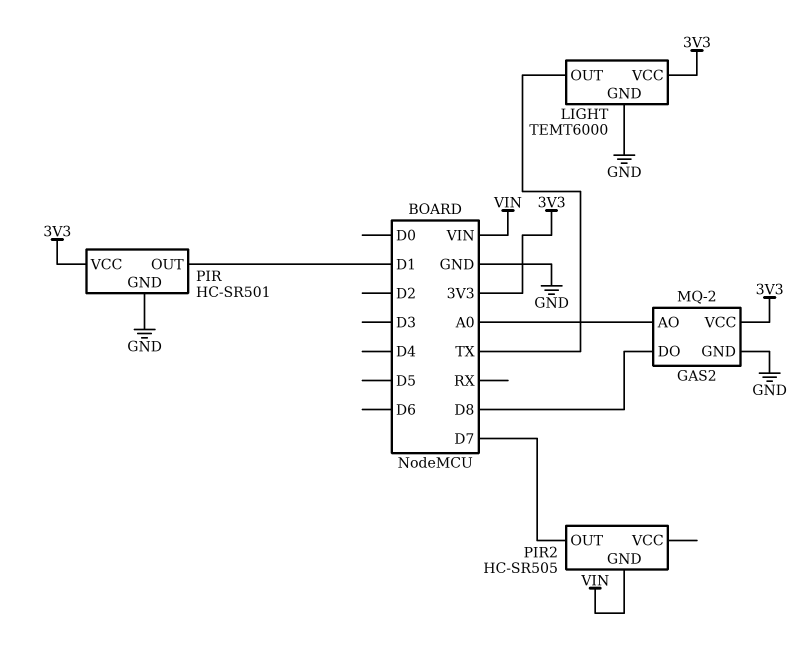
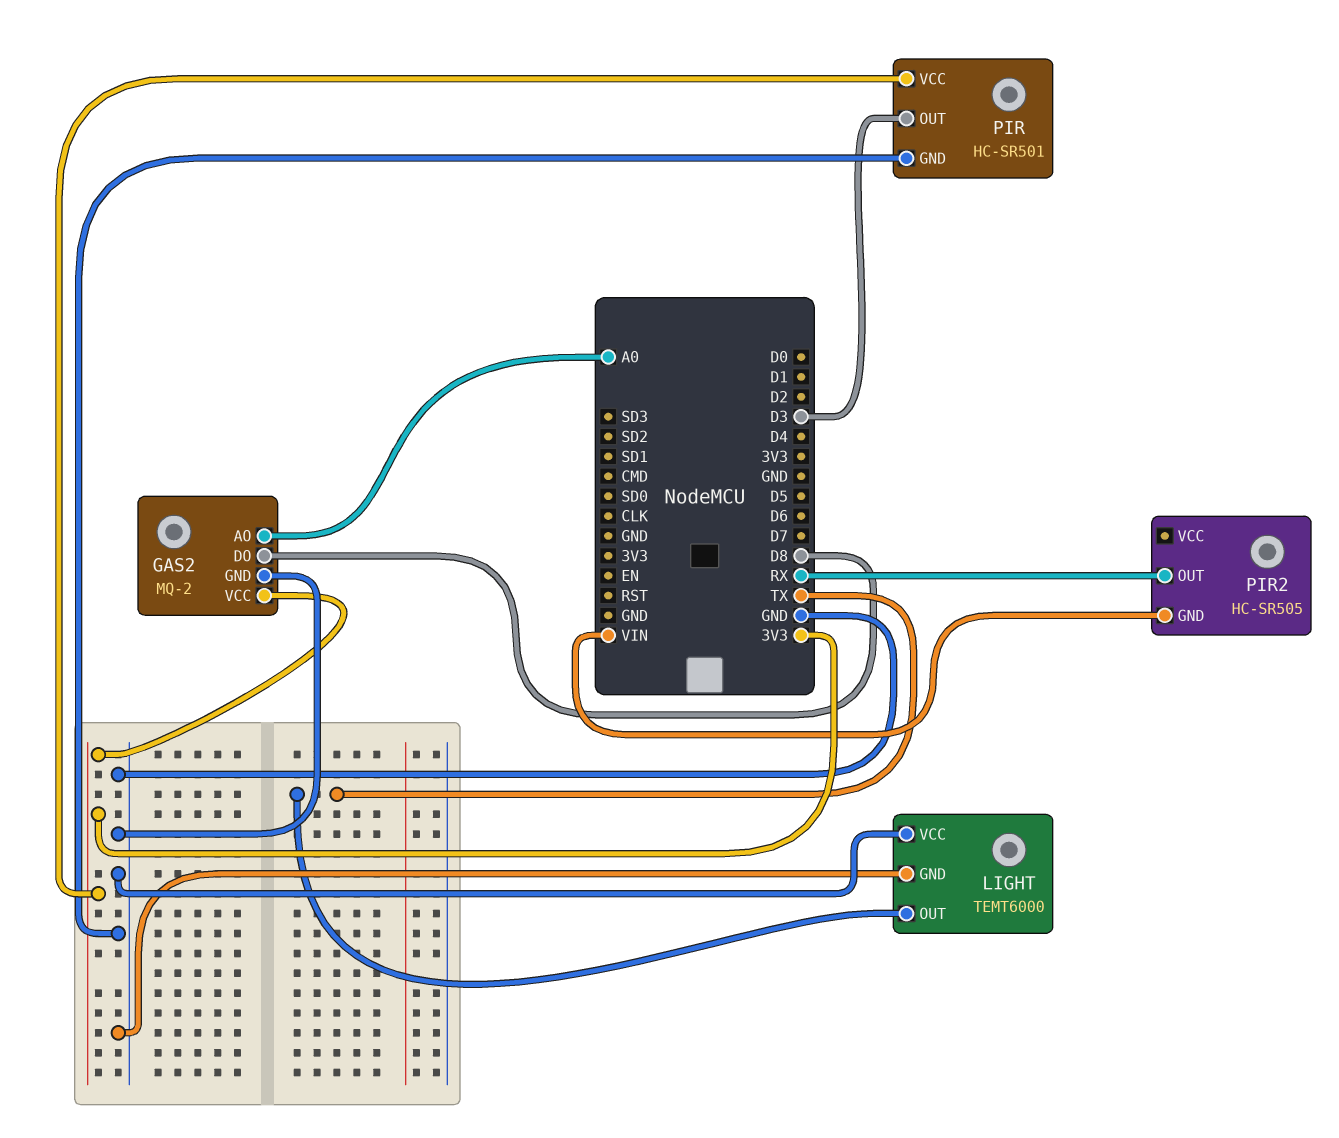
LIGHT pin VCC: 3V3 -> GND
PIR pin OUT: D1 -> D3
PIR2 pin OUT: D7 -> RX

